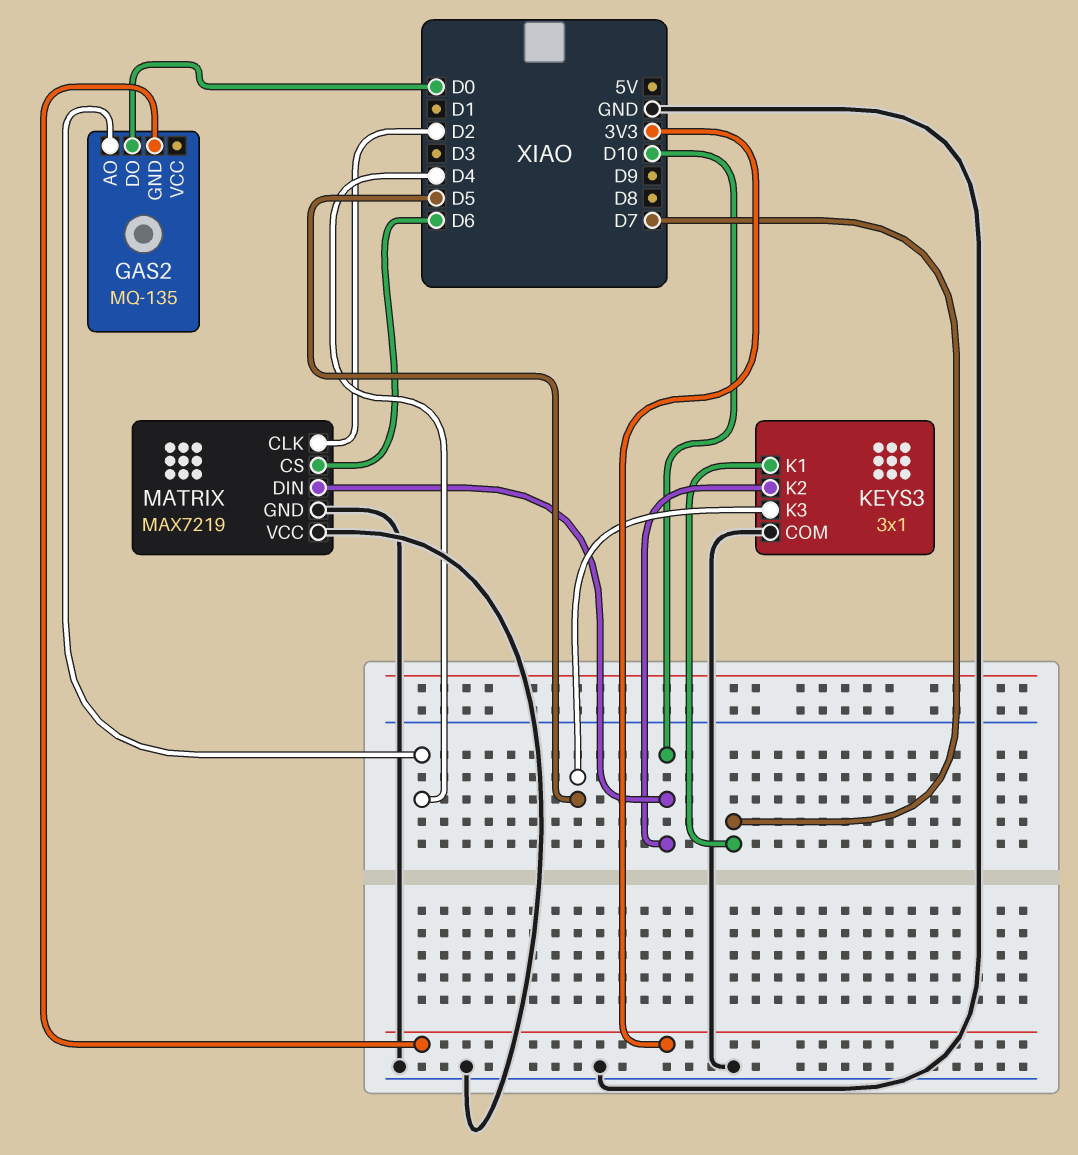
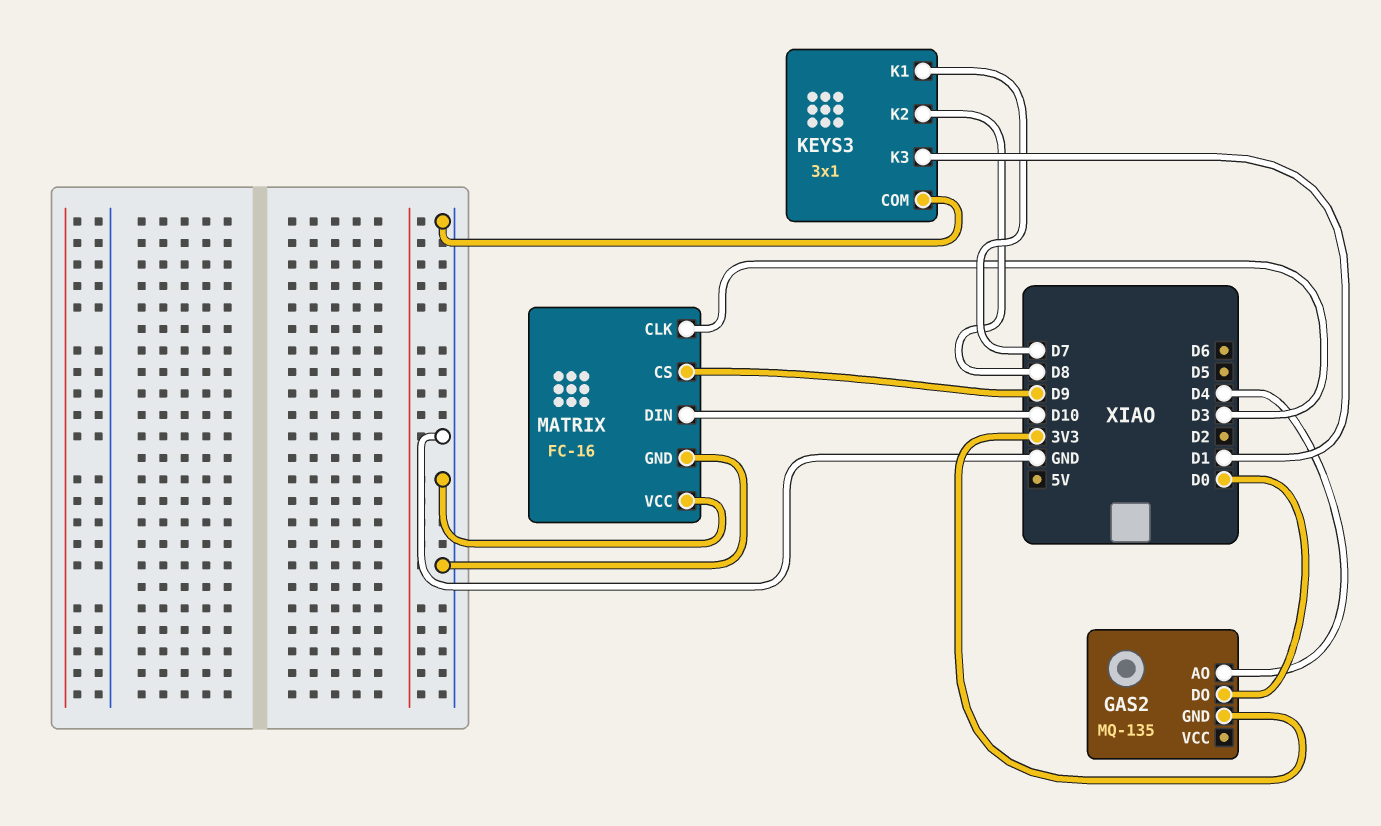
KEYS3 pin K2: D10 -> D8
KEYS3 pin K3: D5 -> D1
MATRIX: MAX7219 -> FC-16
MATRIX pin CLK: D2 -> D3
MATRIX pin CS: D6 -> D9

